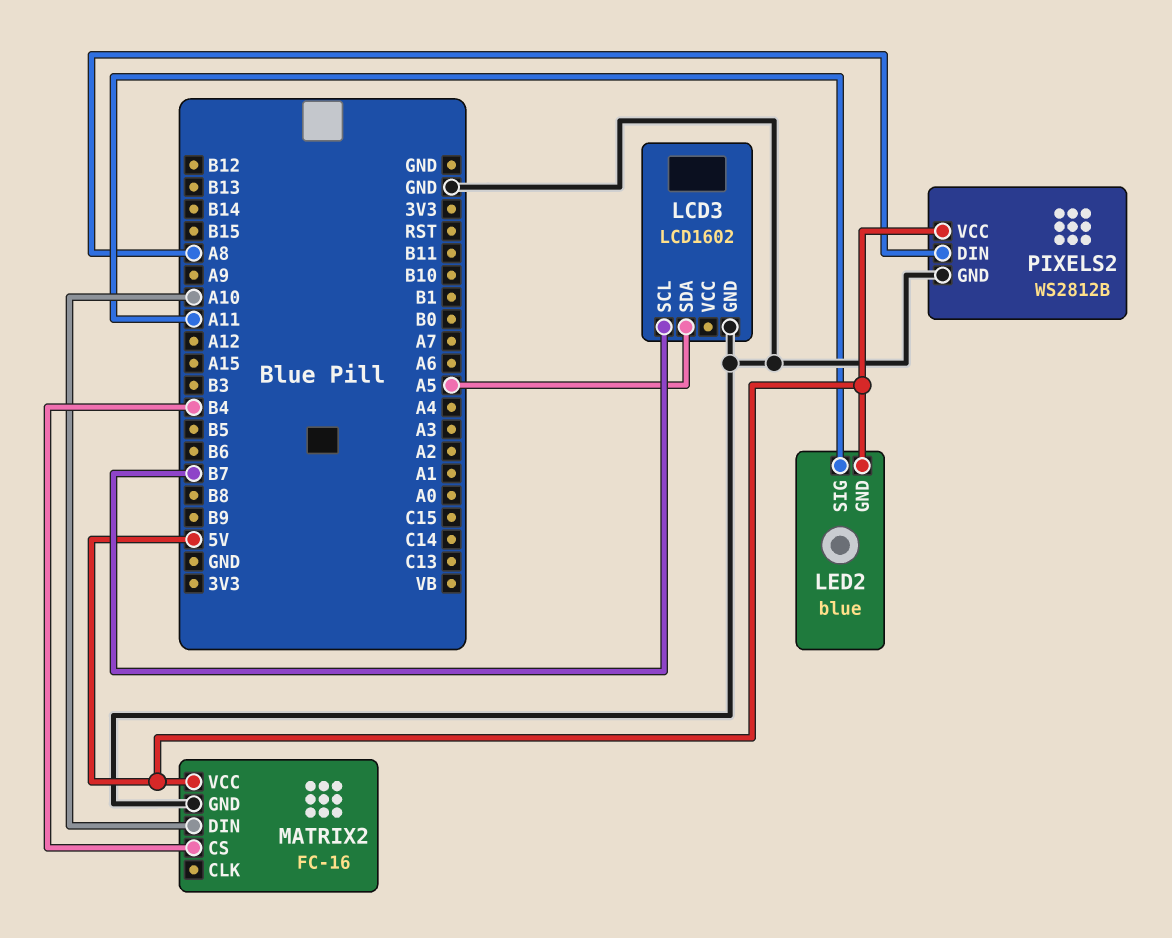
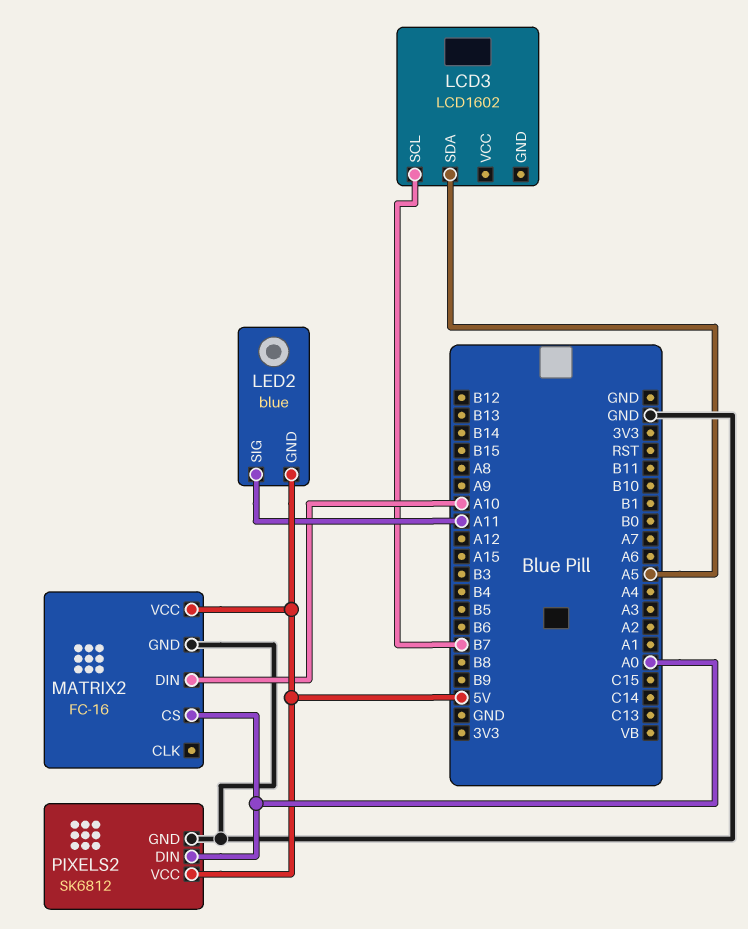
LCD3 pin GND: GND -> none
MATRIX2 pin CS: B4 -> A0
PIXELS2: WS2812B -> SK6812
PIXELS2 pin DIN: A8 -> A0

